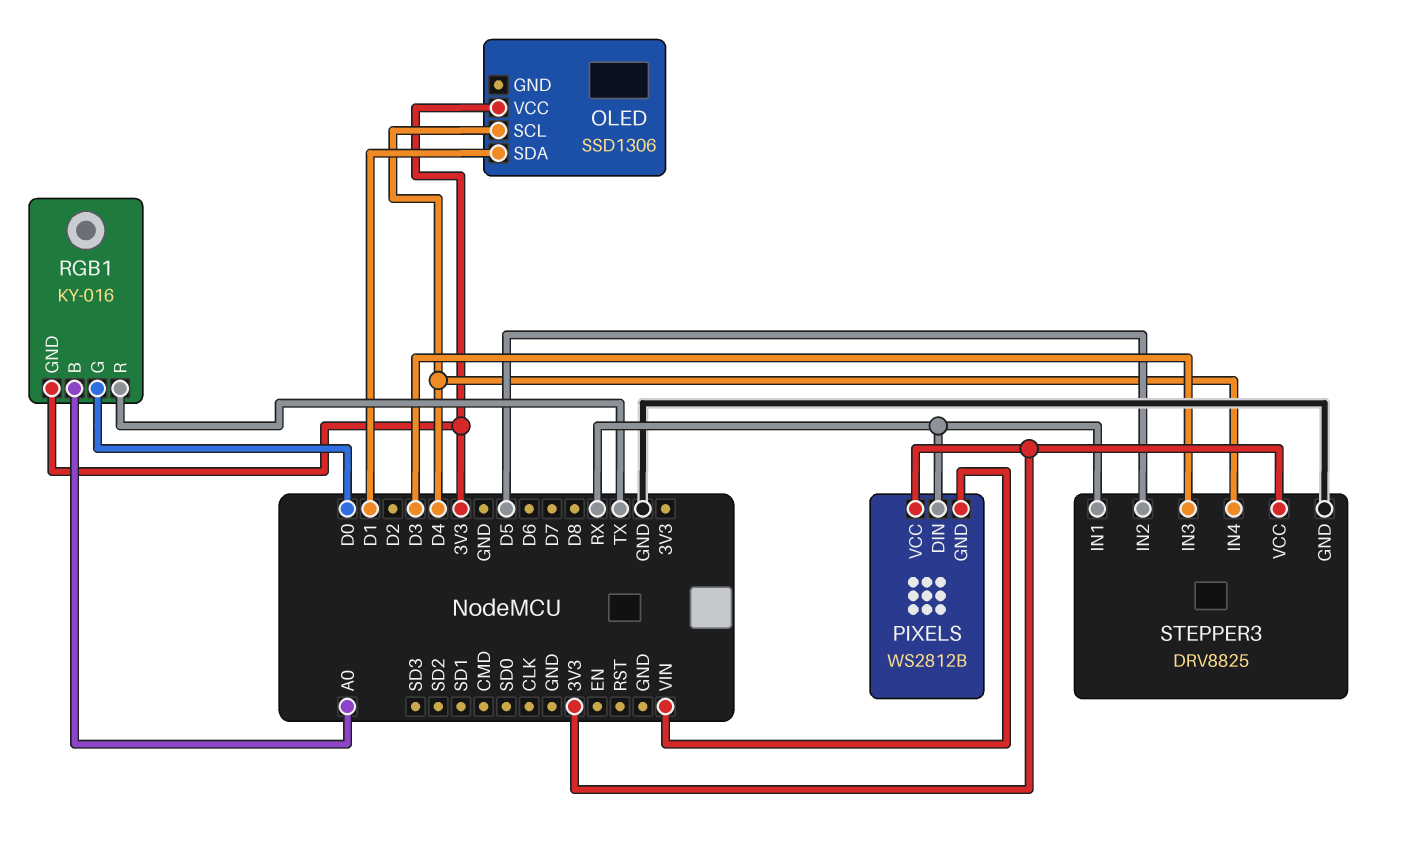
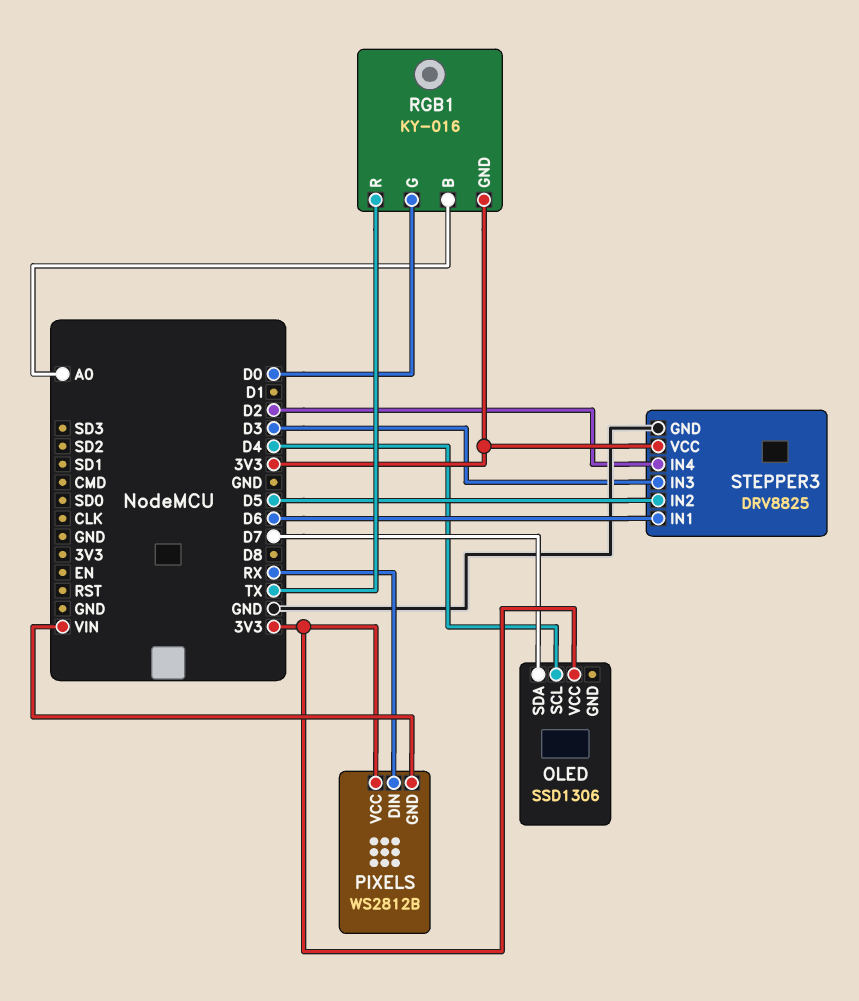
OLED pin SDA: D1 -> D7
STEPPER3 pin IN1: RX -> D6
STEPPER3 pin IN4: D4 -> D2

